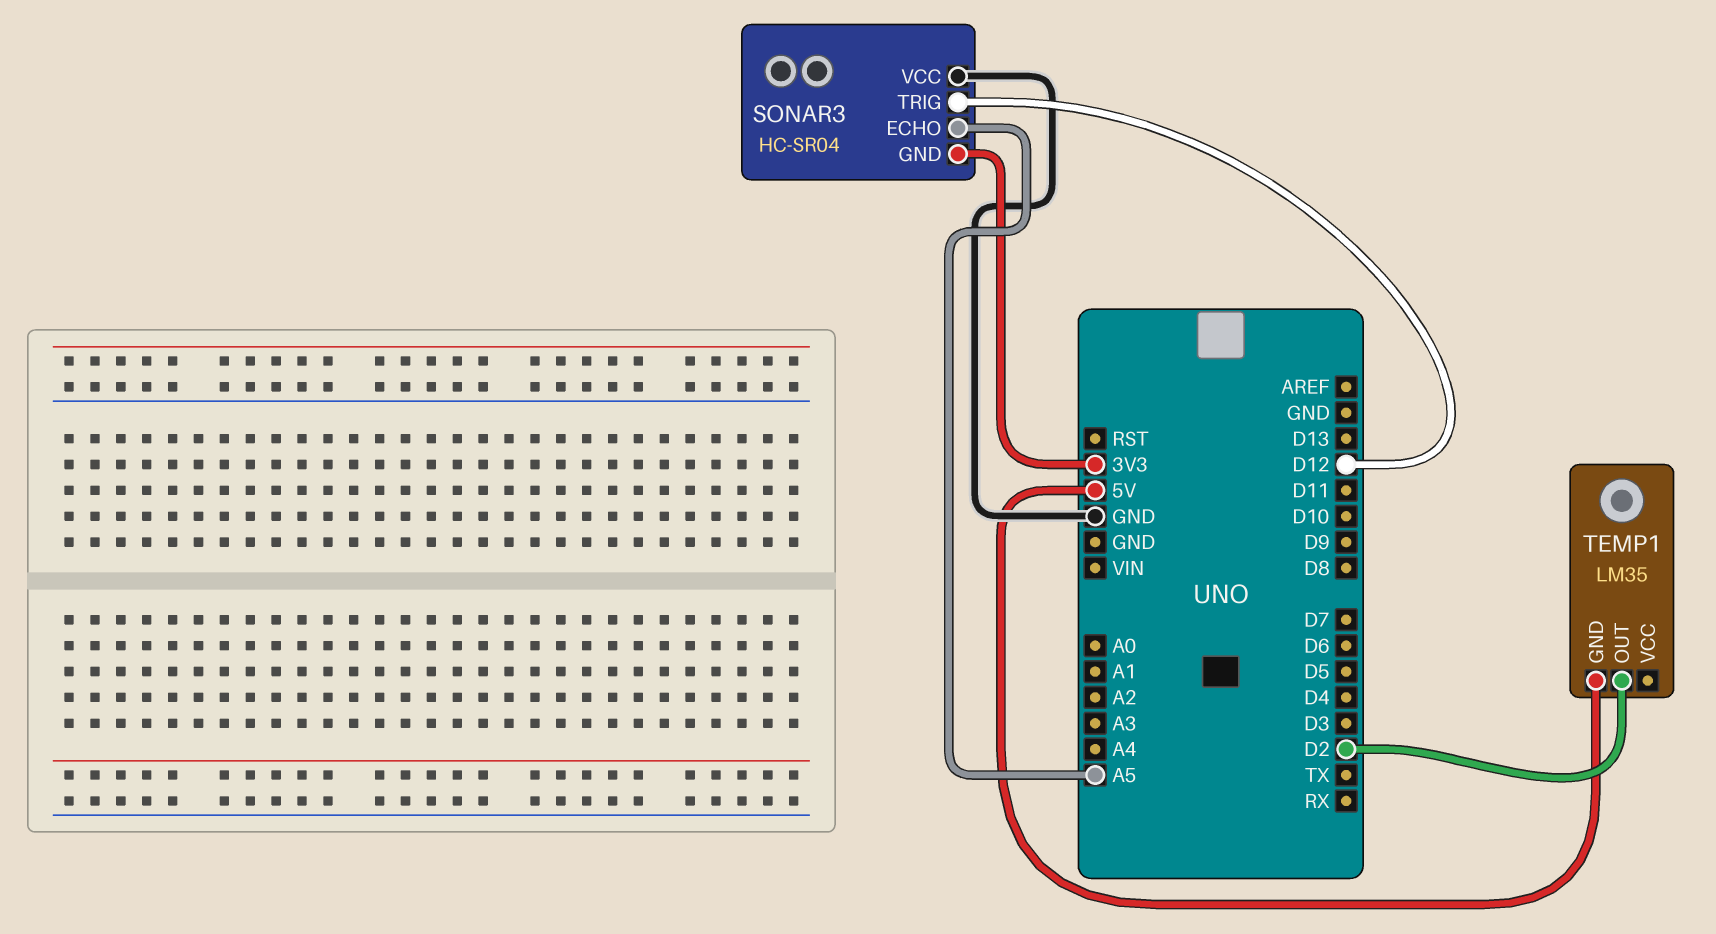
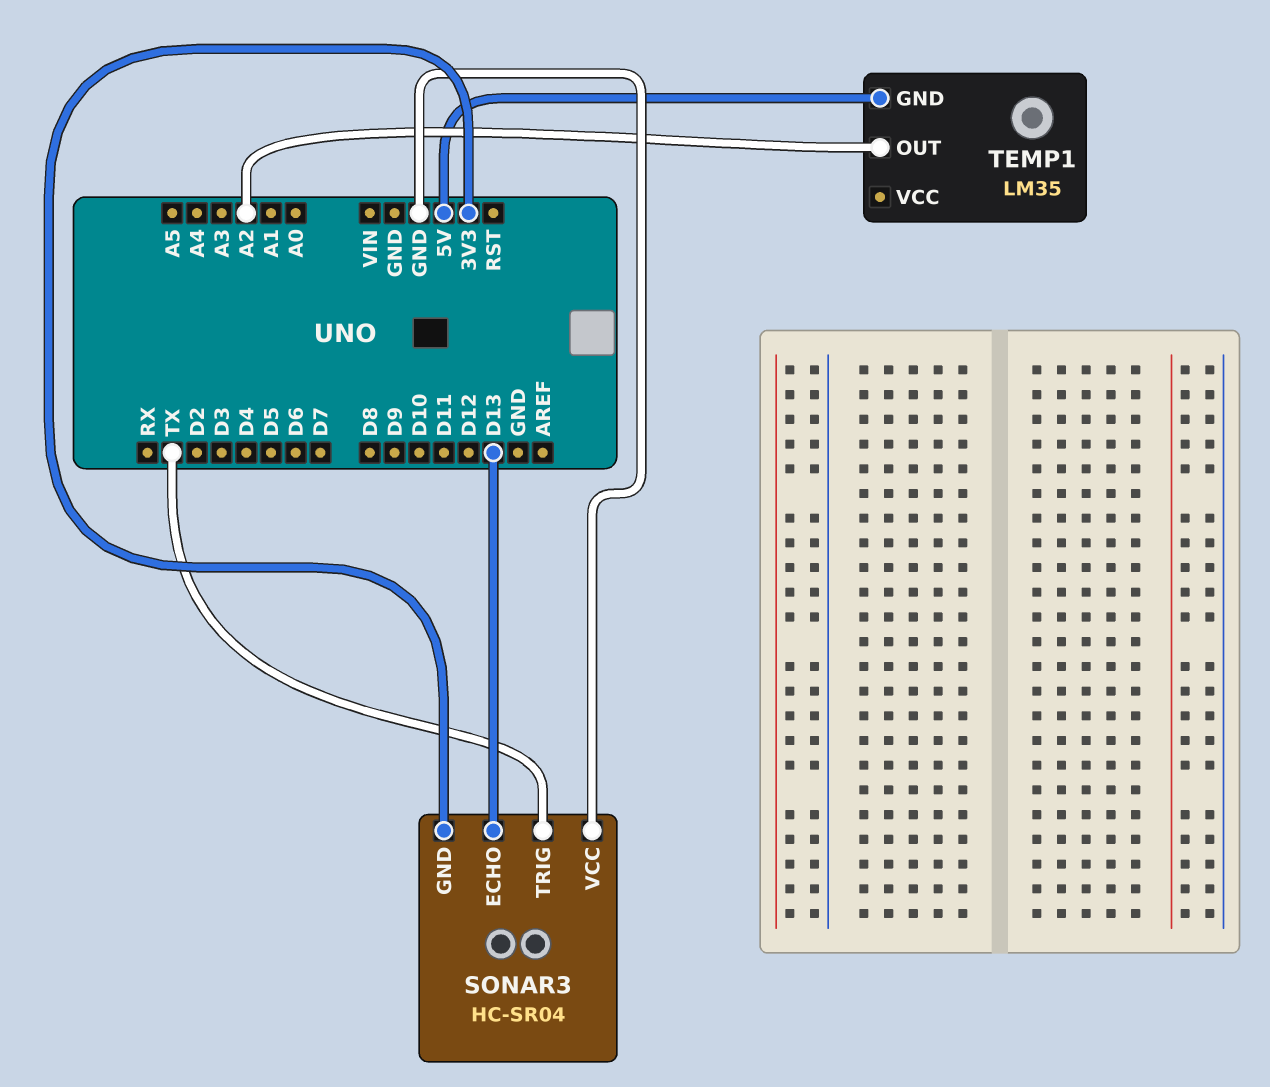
SONAR3 pin ECHO: A5 -> D13
SONAR3 pin TRIG: D12 -> TX
TEMP1 pin OUT: D2 -> A2

